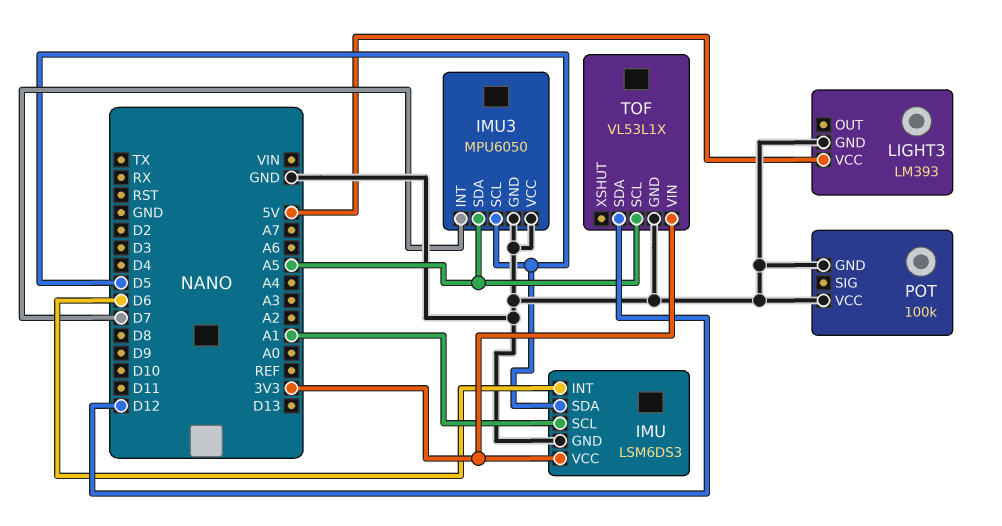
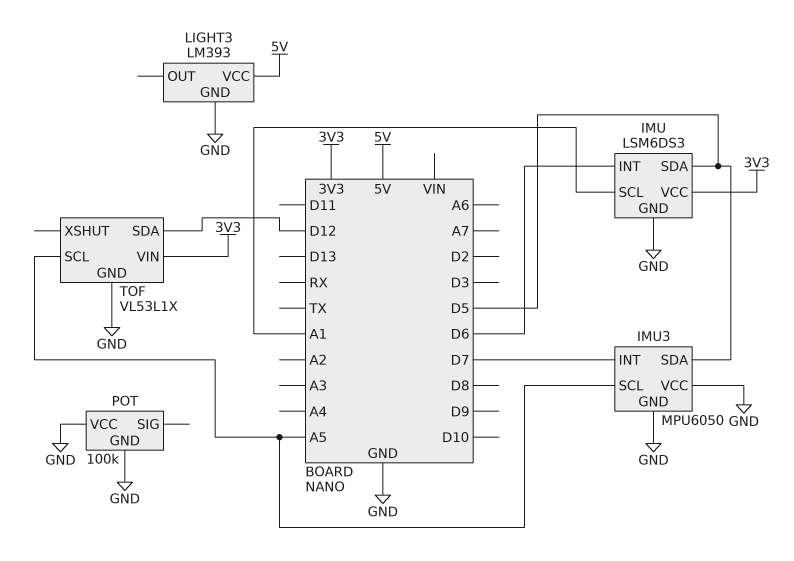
IMU3 pin SCL: D5 -> A5
IMU3 pin SDA: A5 -> D5

